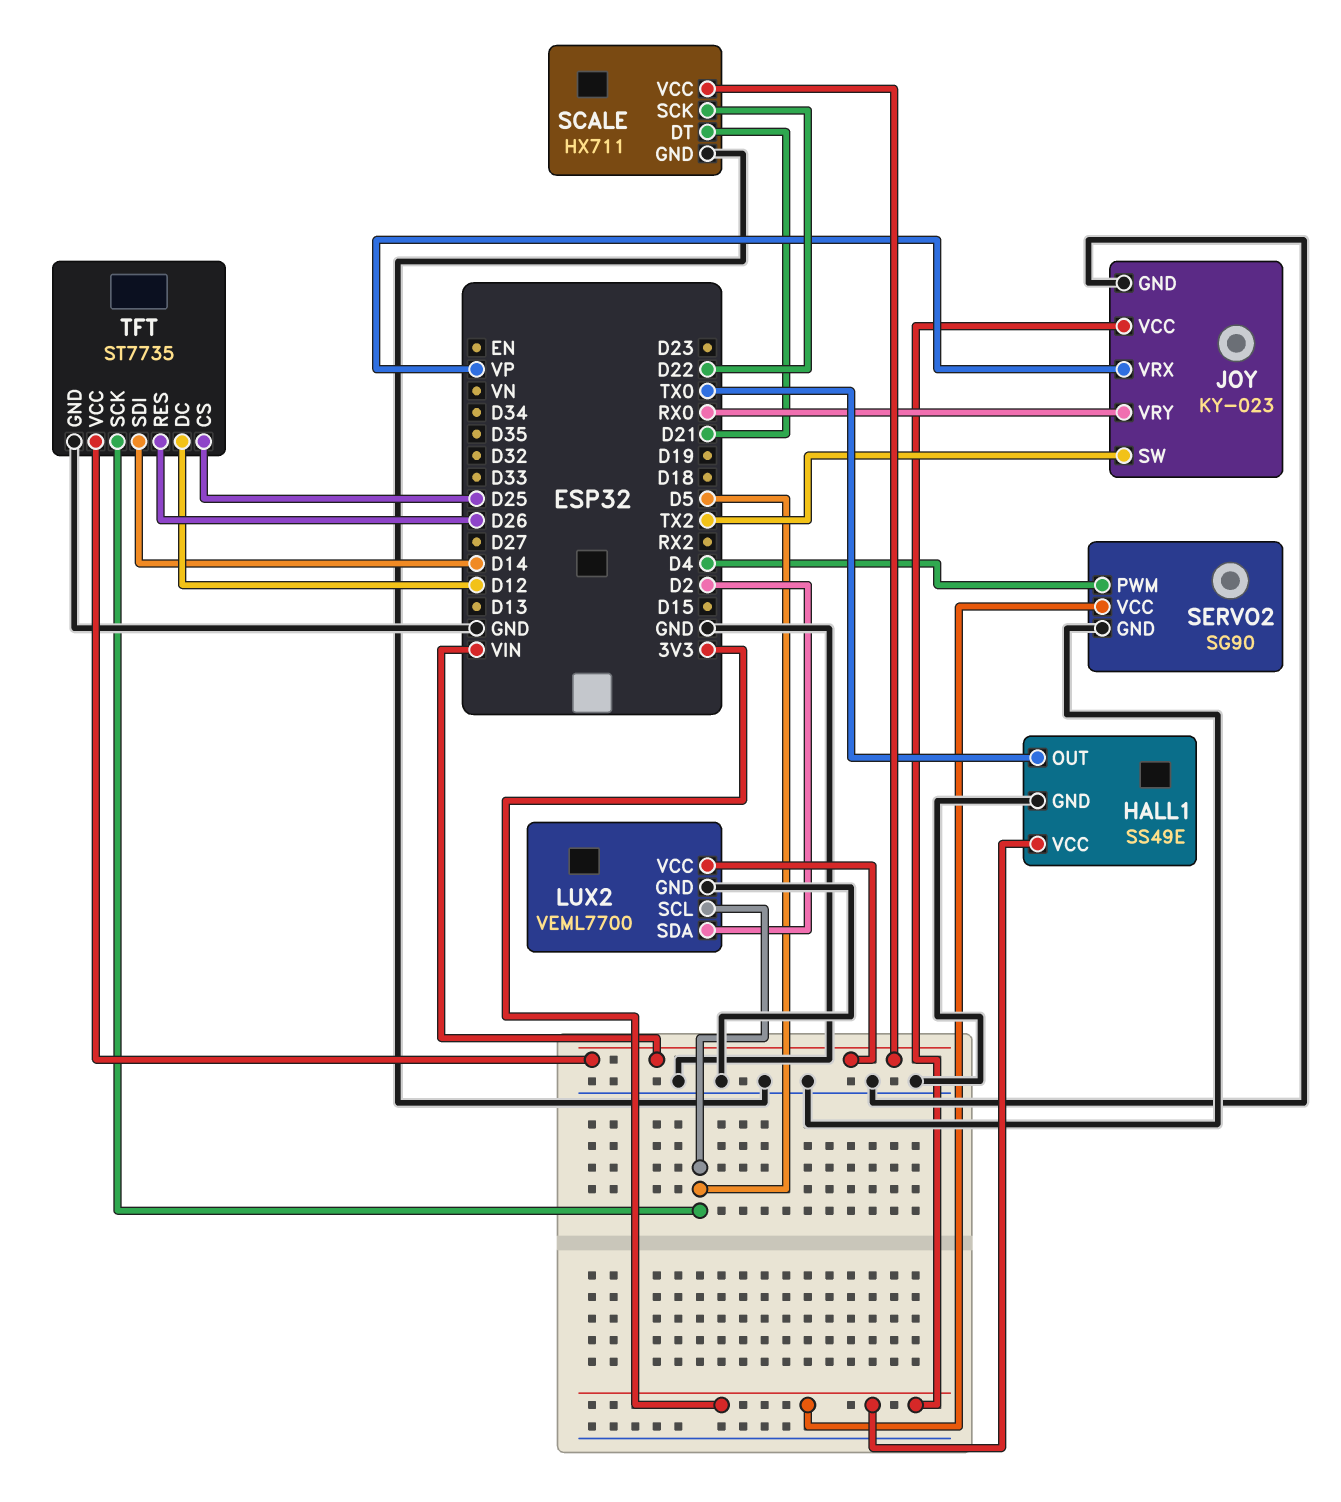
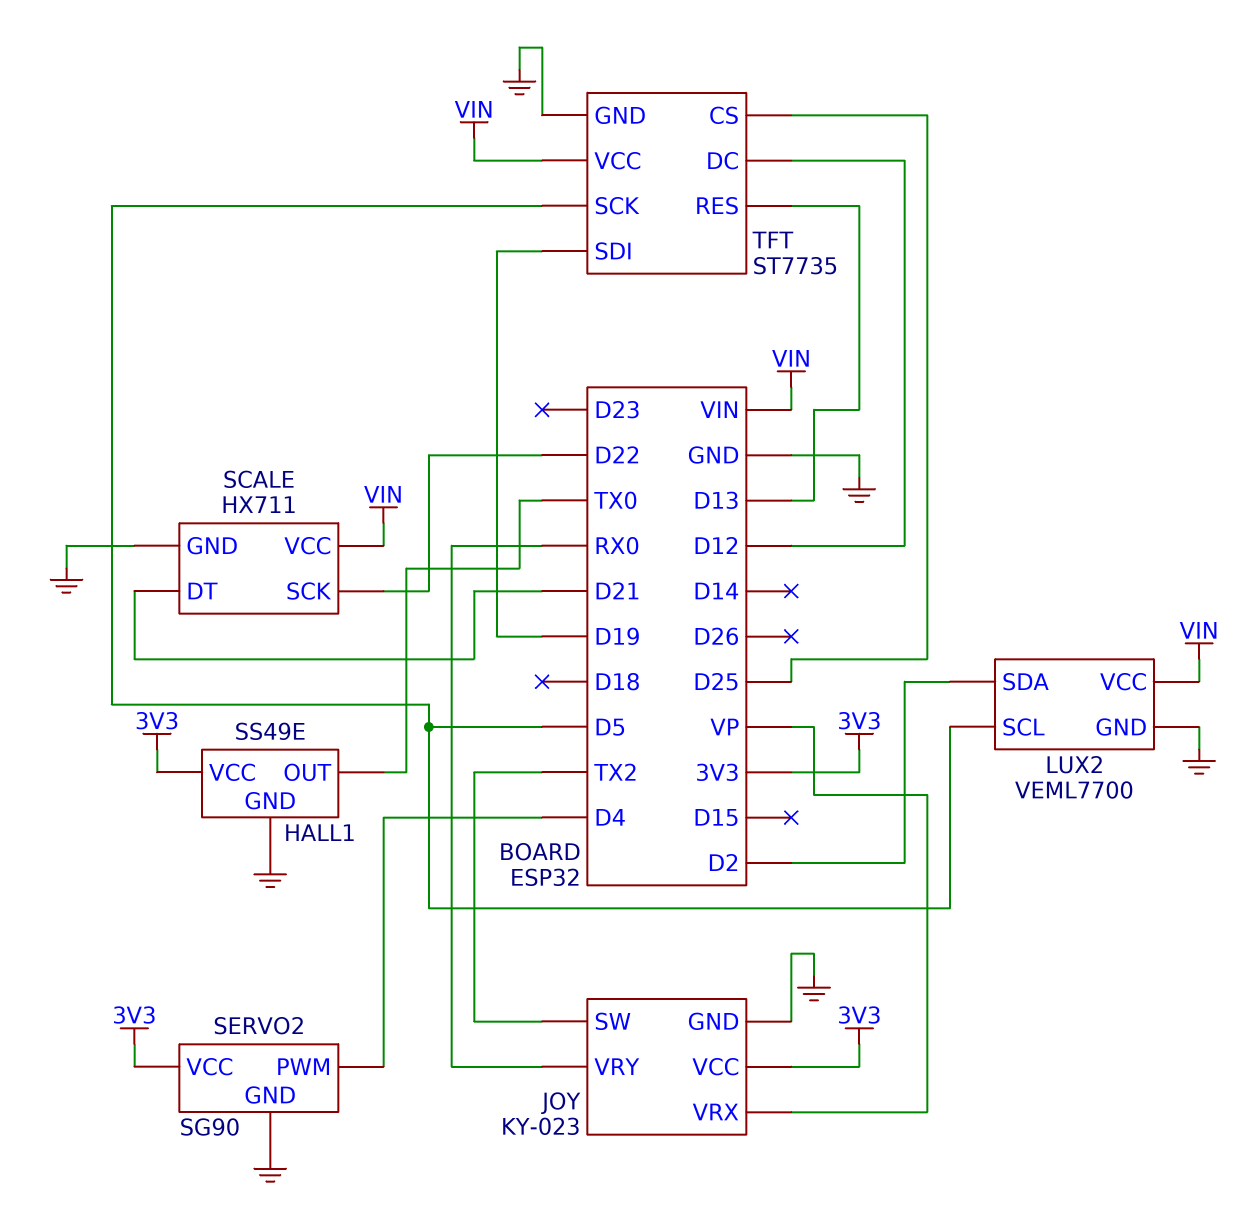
TFT pin RES: D26 -> D13
TFT pin SDI: D14 -> D19

